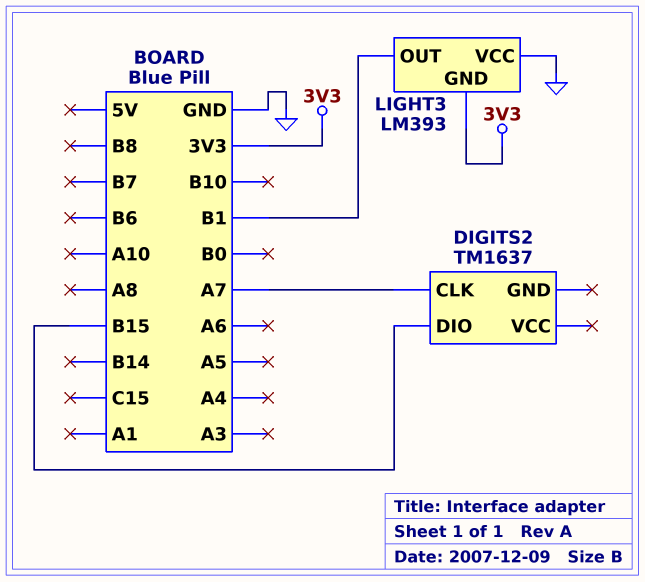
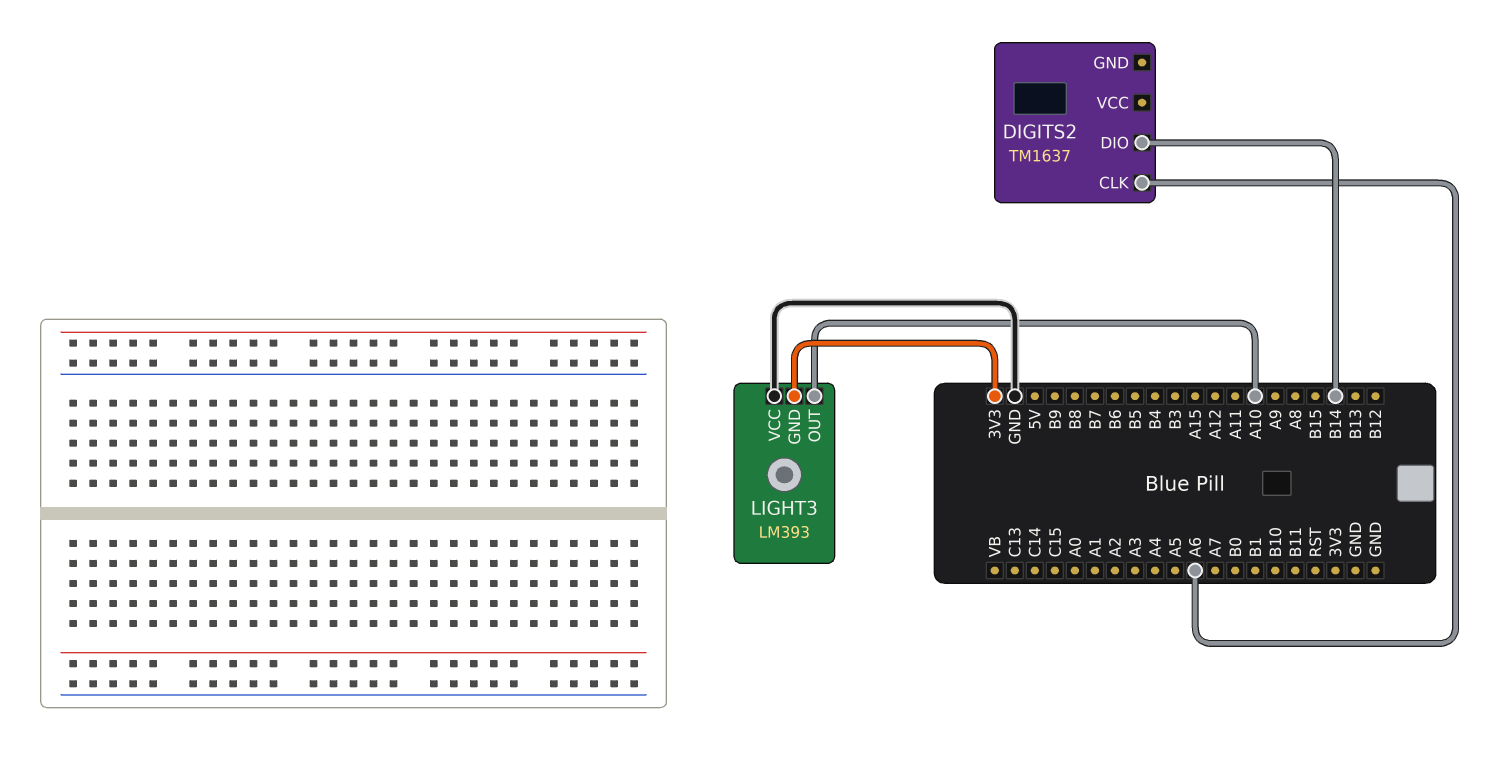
DIGITS2 pin CLK: A7 -> A6
DIGITS2 pin DIO: B15 -> B14
LIGHT3 pin OUT: B1 -> A10

